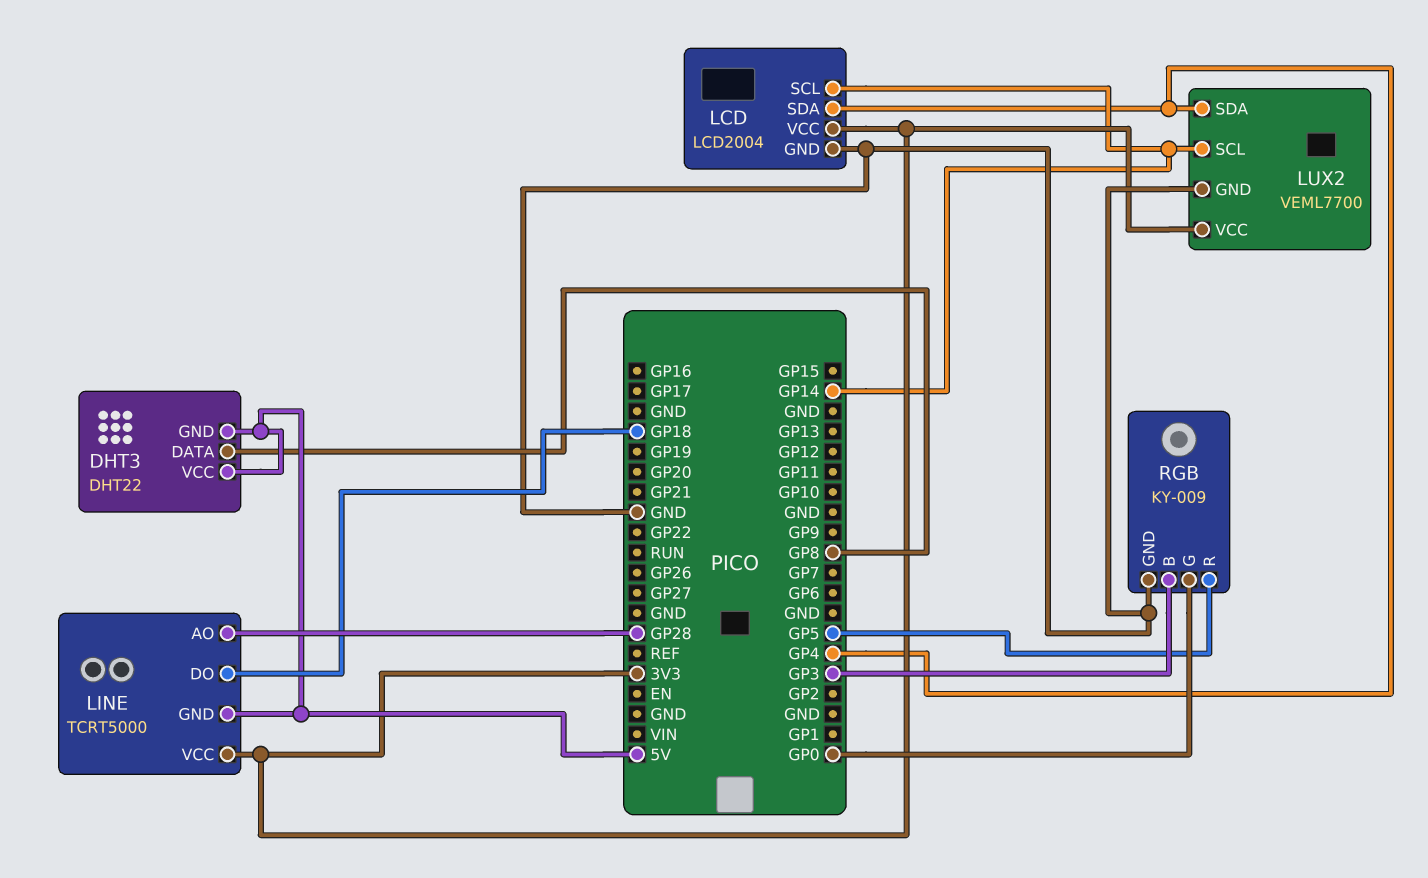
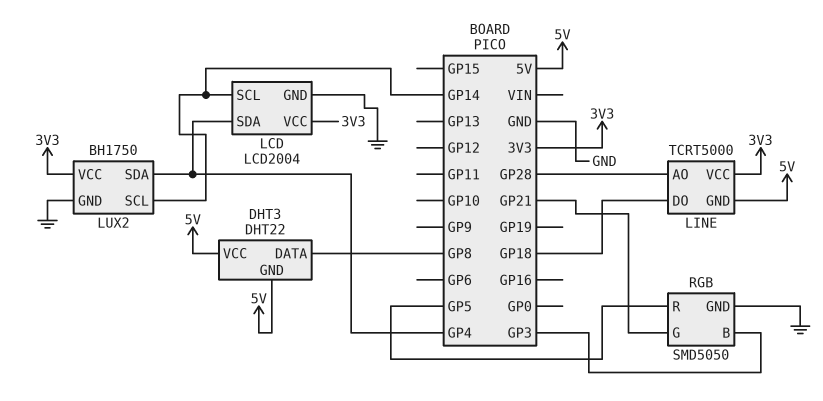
LUX2: VEML7700 -> BH1750
RGB: KY-009 -> SMD5050
RGB pin G: GP0 -> GP21

